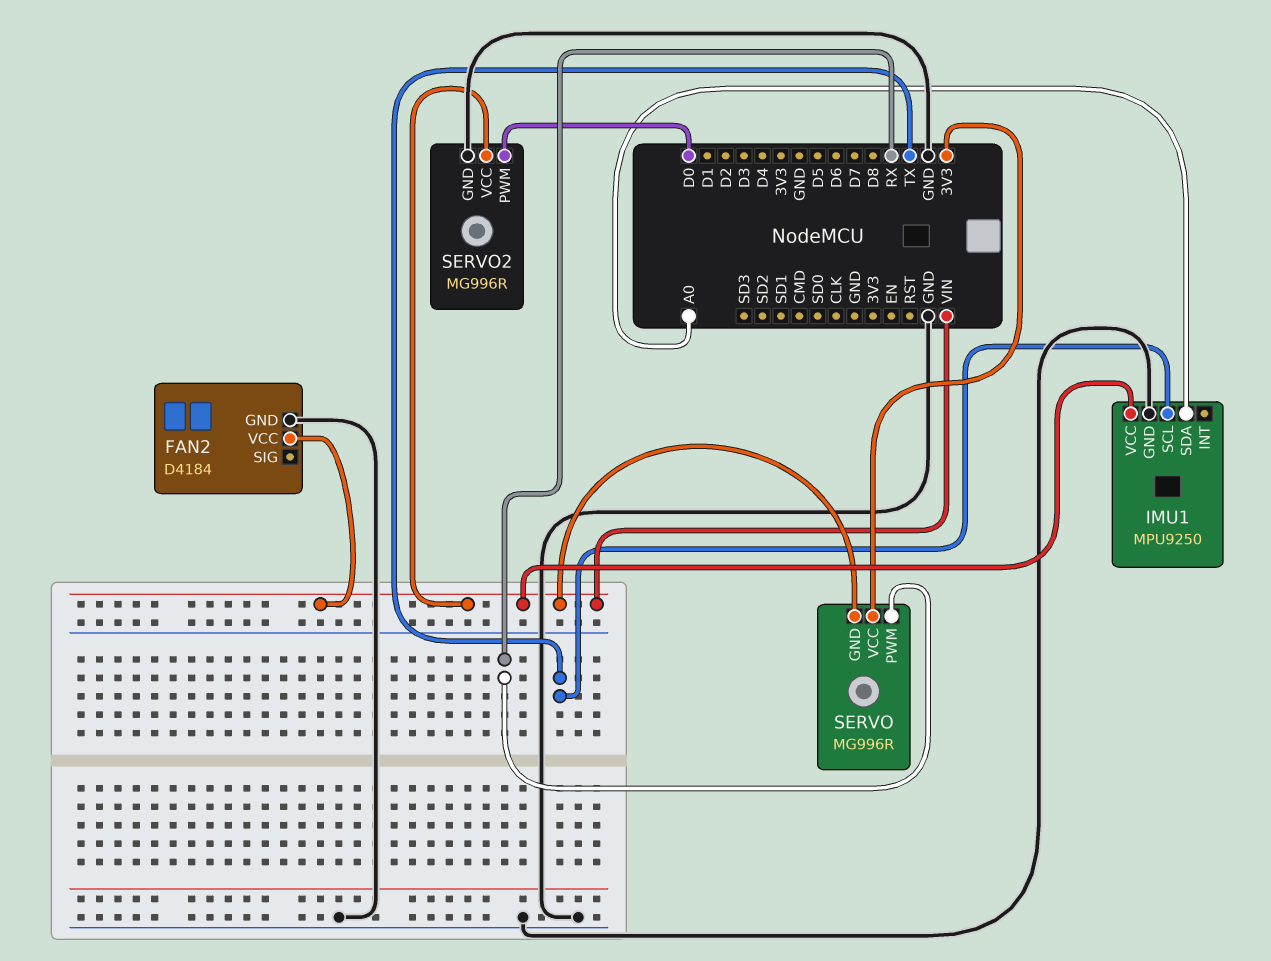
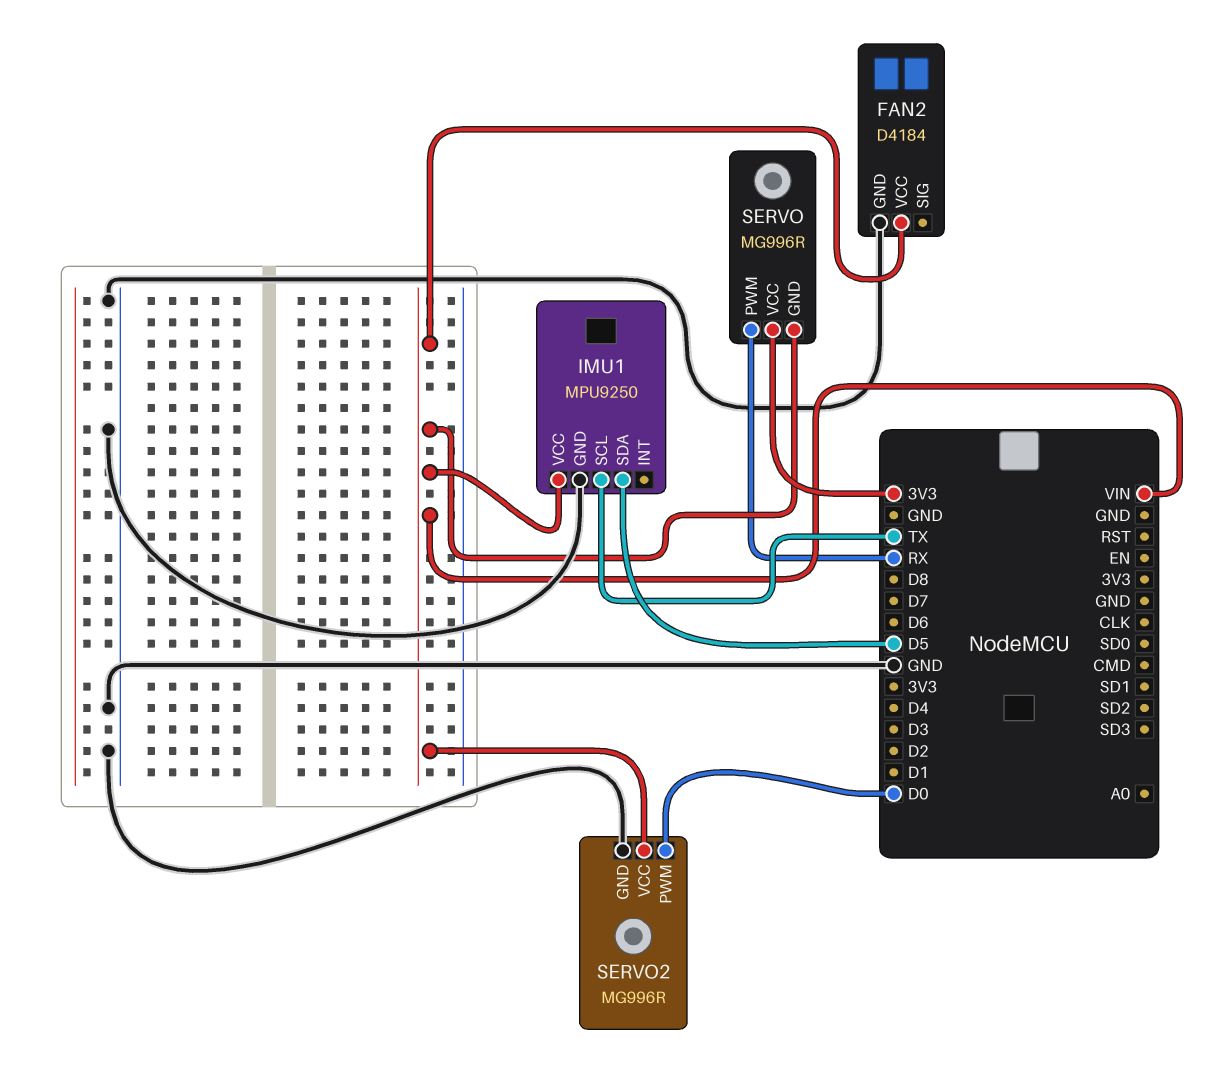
IMU1 pin SDA: A0 -> D5

